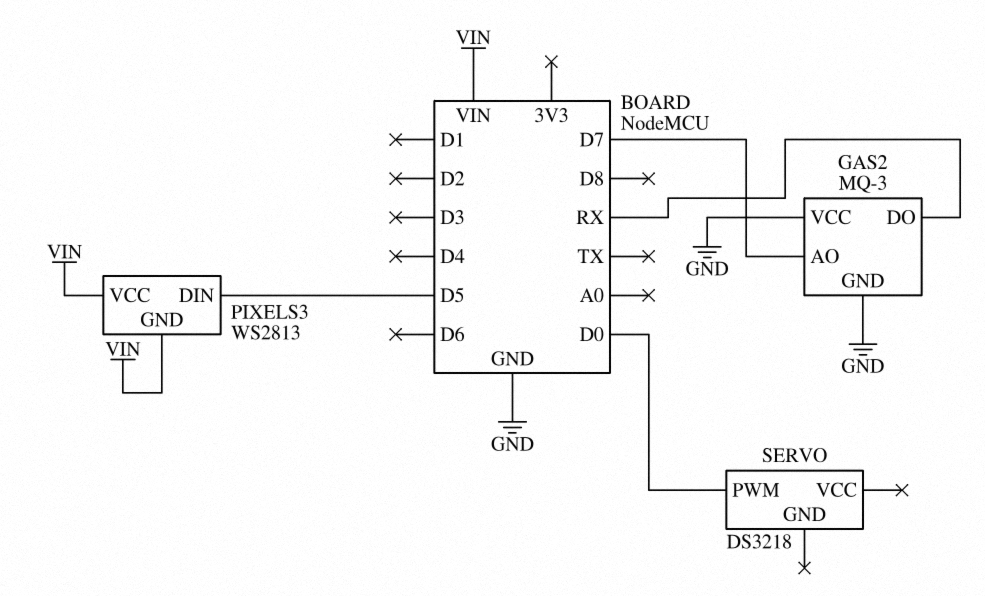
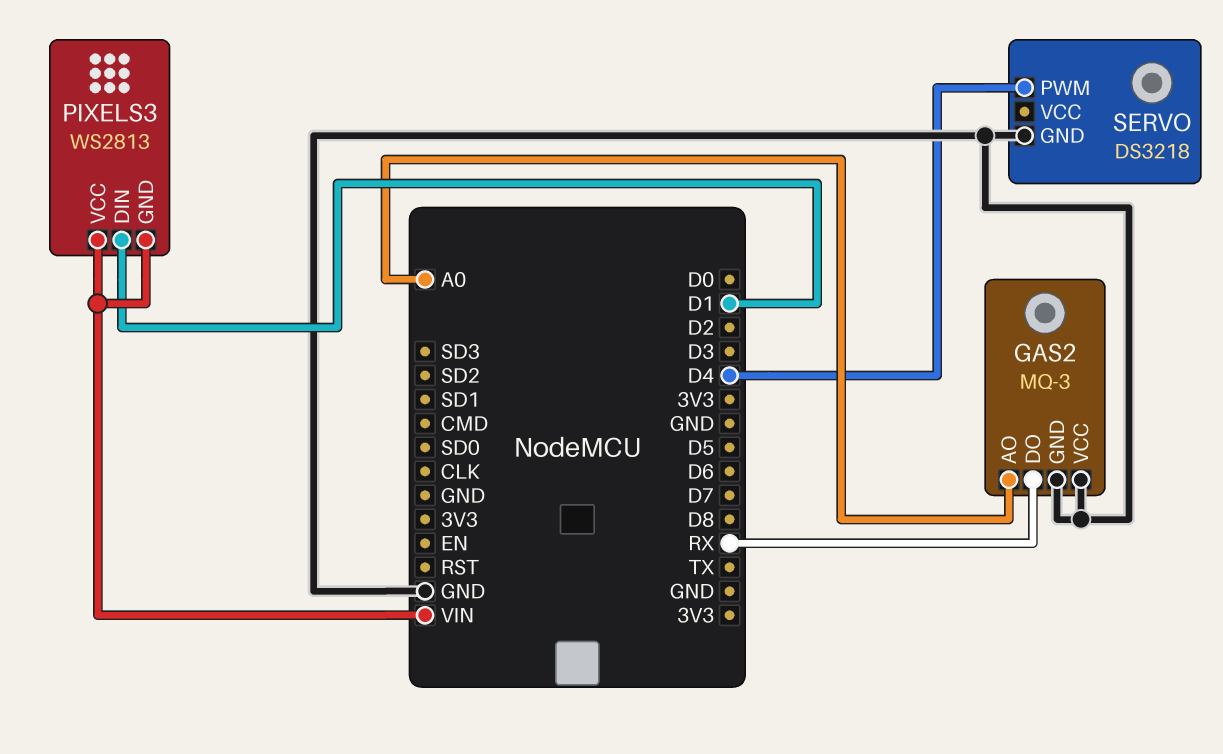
GAS2 pin AO: D7 -> A0
PIXELS3 pin DIN: D5 -> D1
SERVO pin GND: none -> GND
SERVO pin PWM: D0 -> D4

